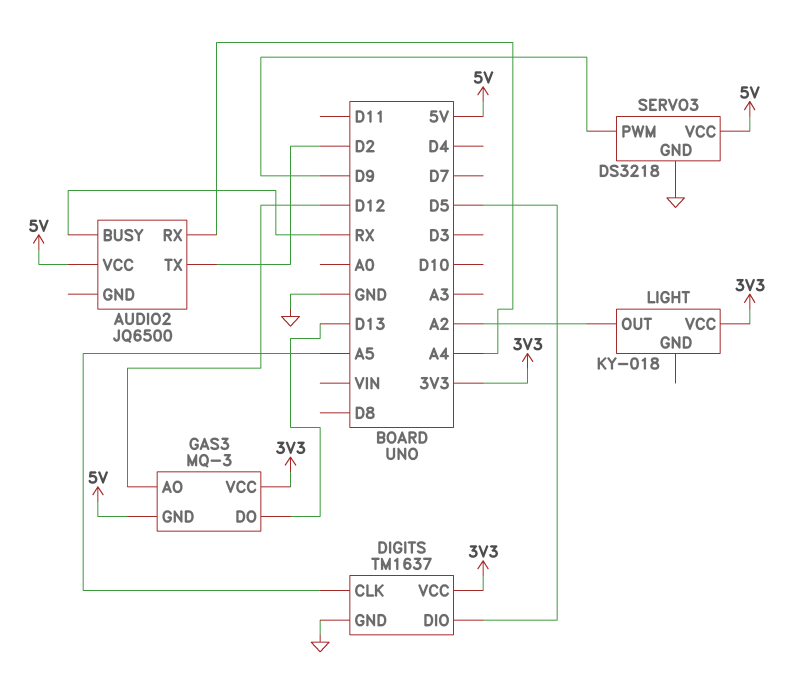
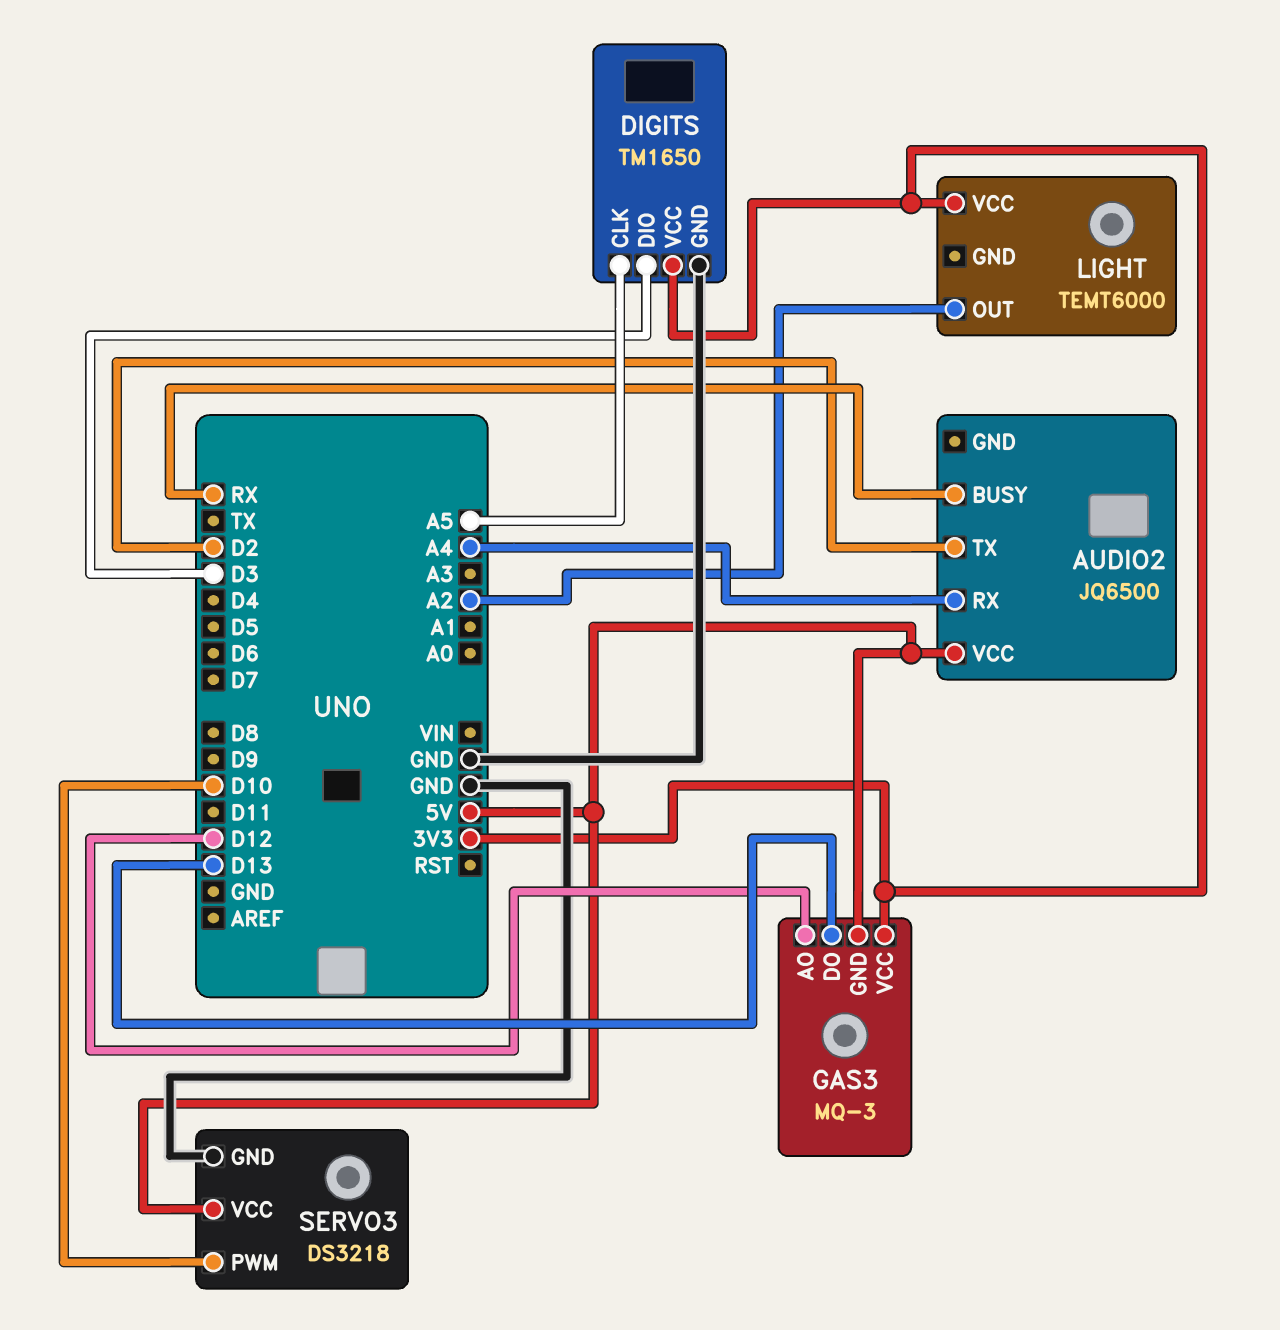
DIGITS: TM1637 -> TM1650
DIGITS pin DIO: D5 -> D3
LIGHT: KY-018 -> TEMT6000
SERVO3 pin PWM: D9 -> D10

